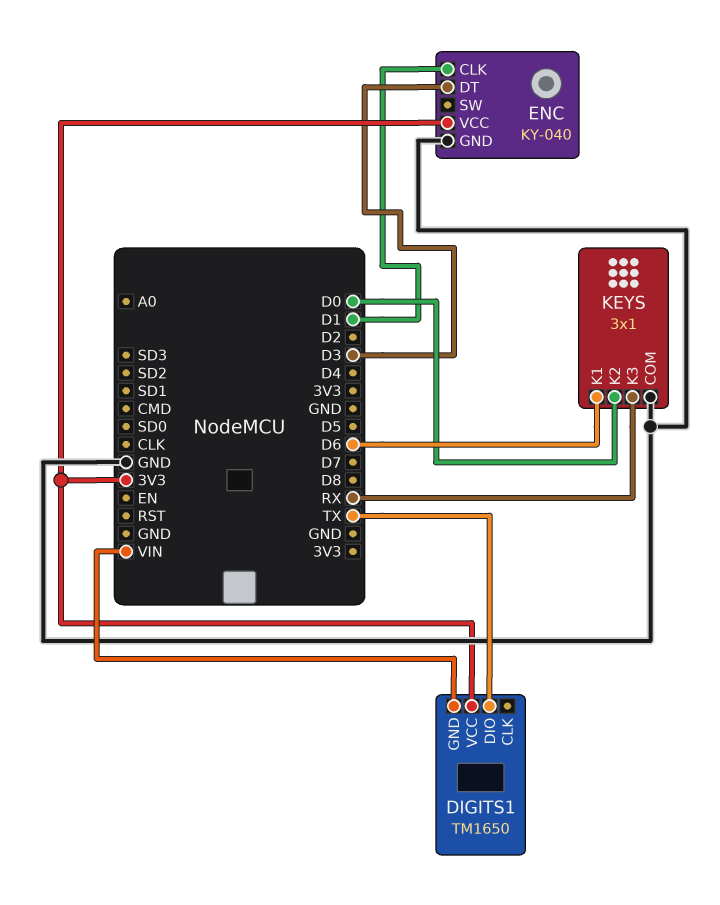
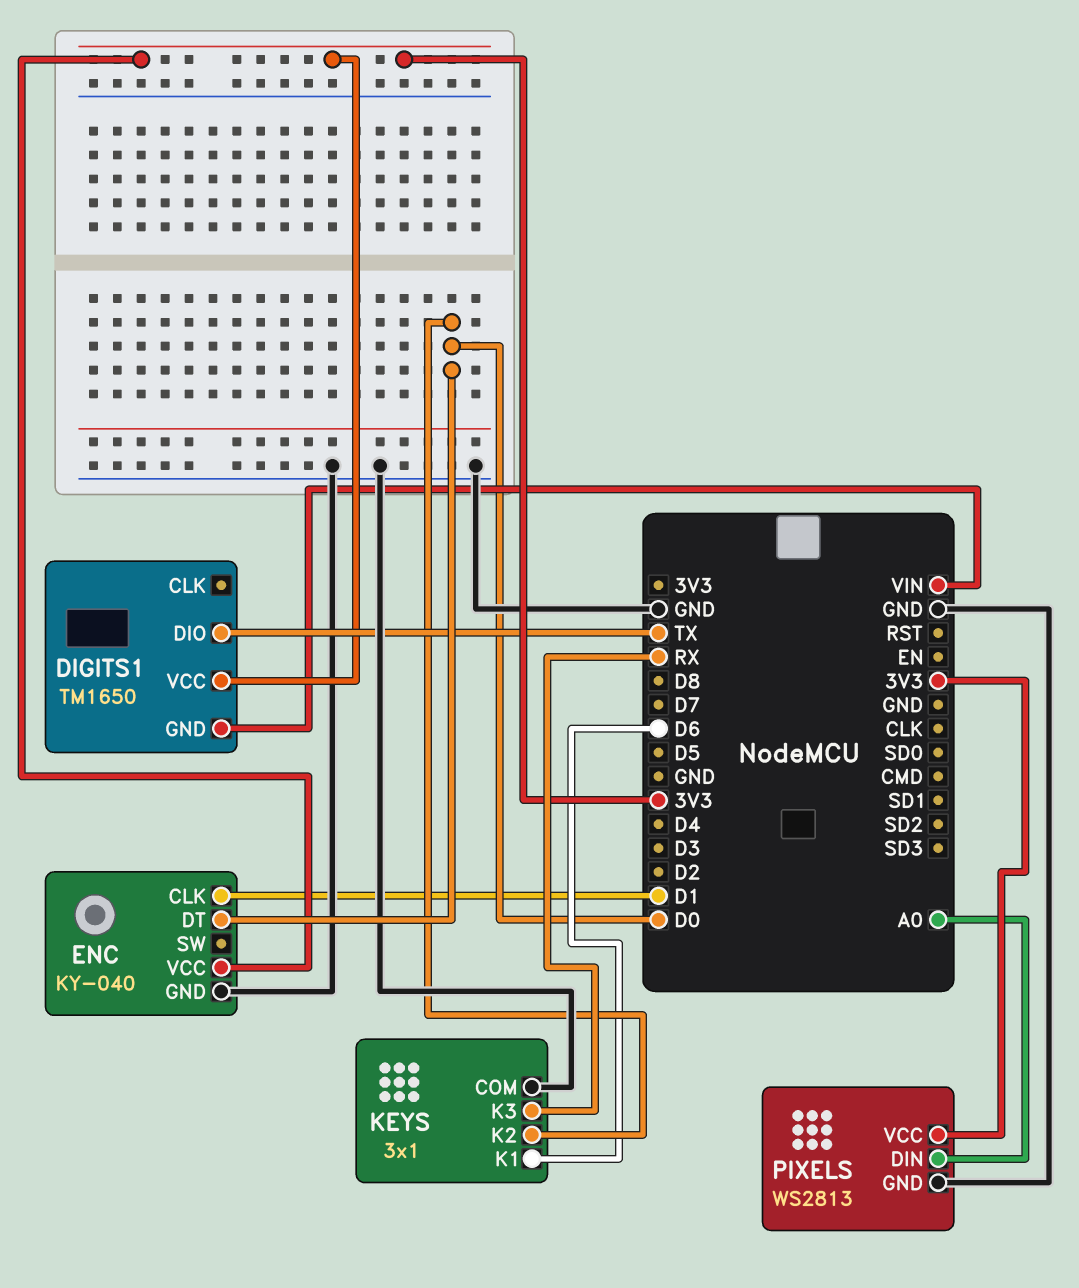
ENC pin DT: D3 -> D0
PIXELS: none -> WS2813
PIXELS pin DIN: none -> A0
PIXELS pin GND: none -> GND
PIXELS pin VCC: none -> 3V3

